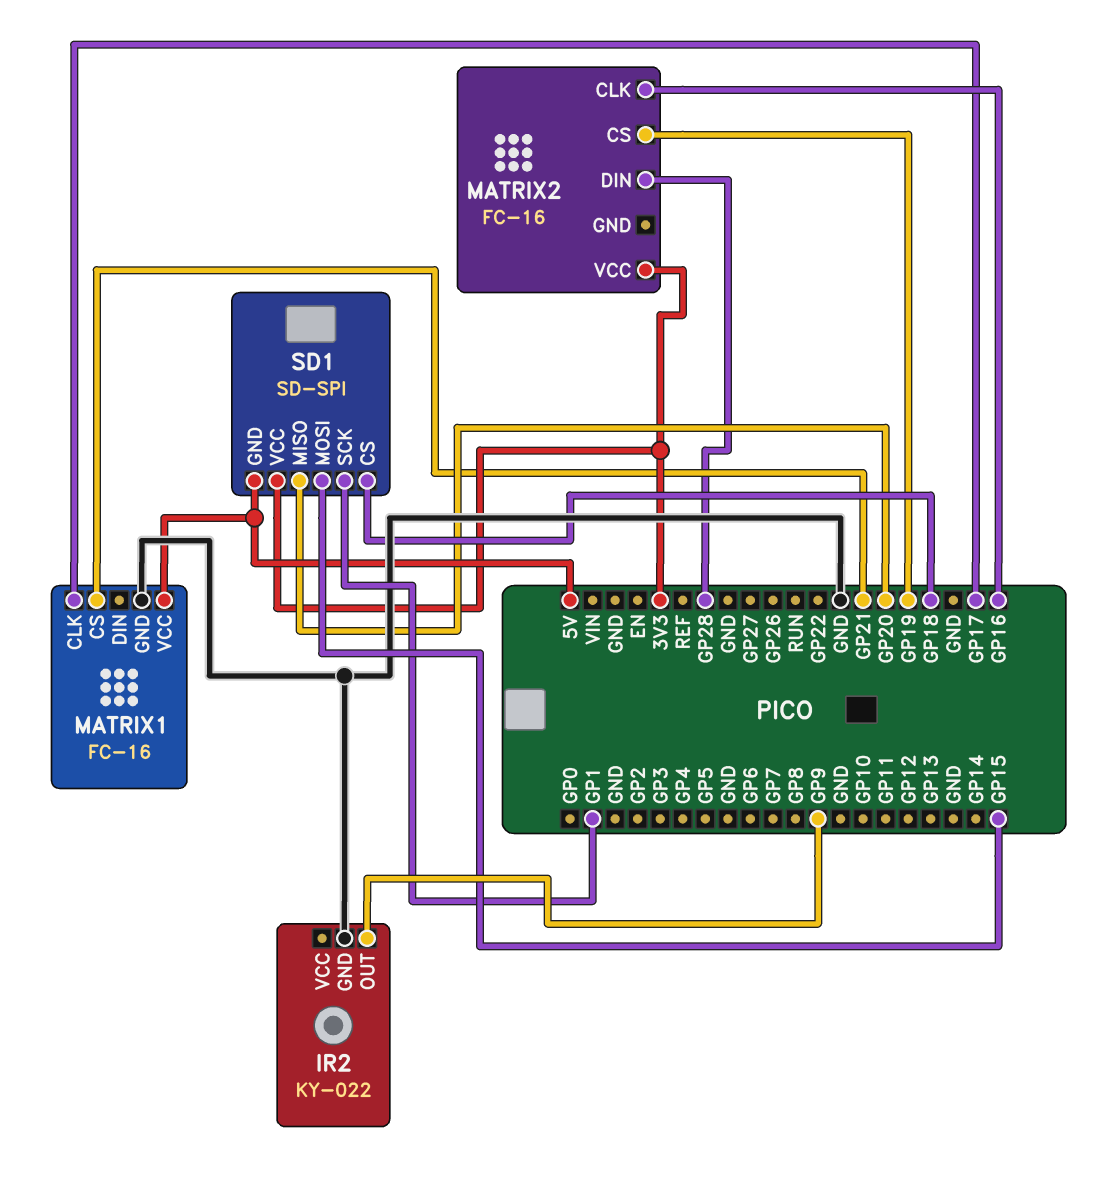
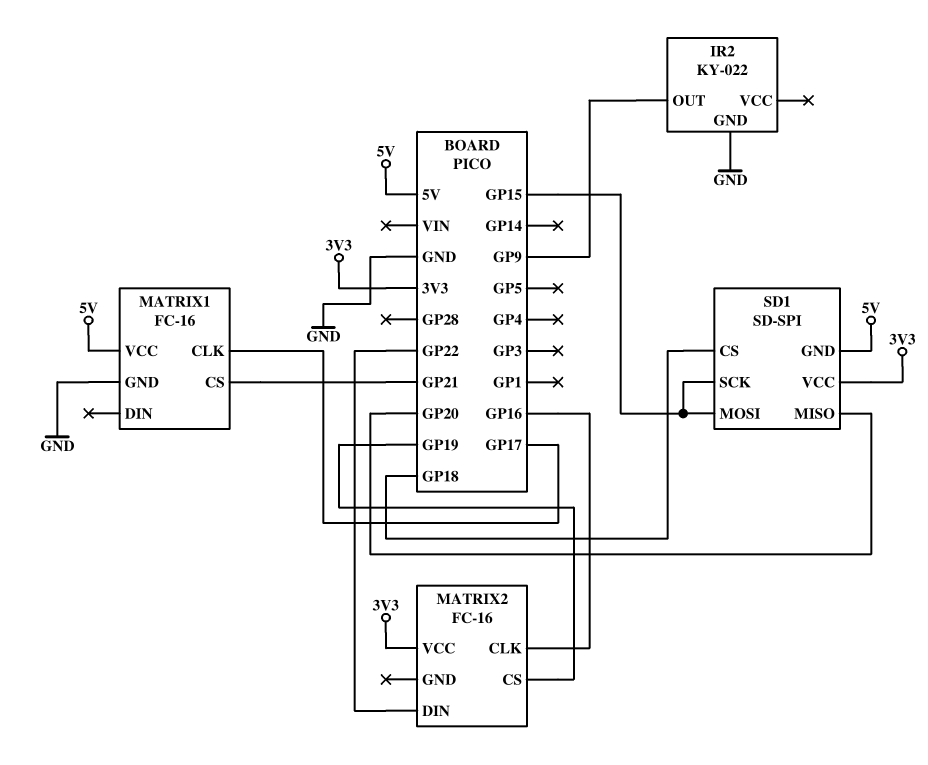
MATRIX2 pin DIN: GP28 -> GP22
SD1 pin SCK: GP1 -> GP15

